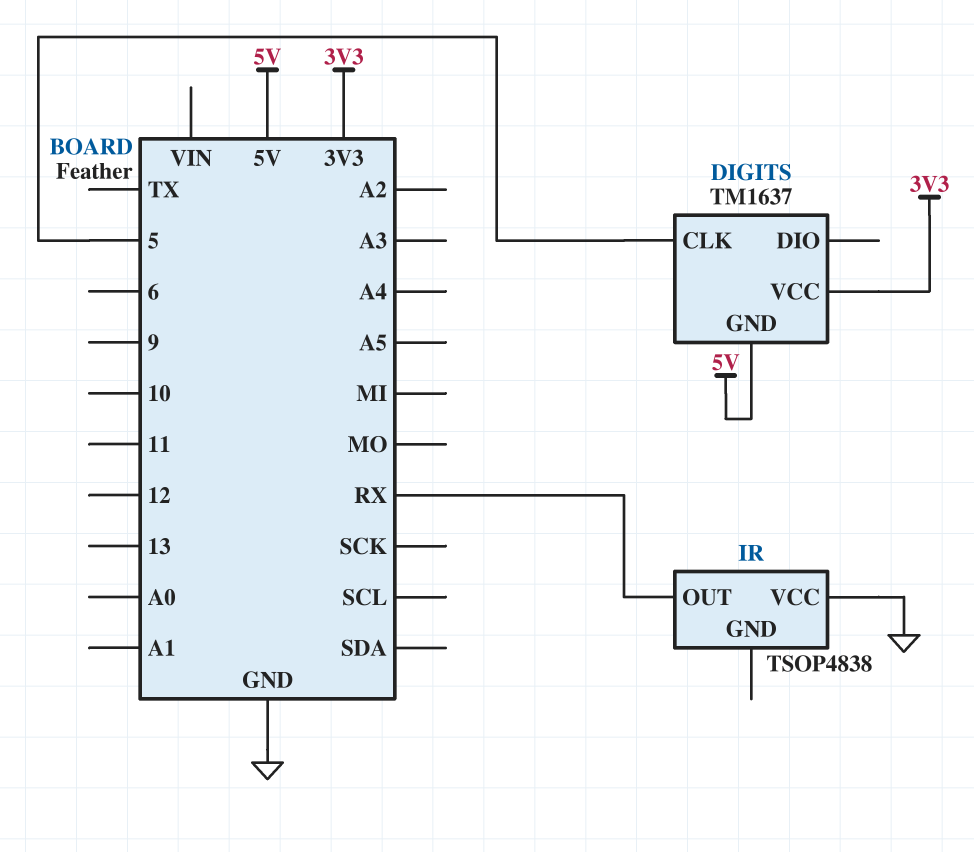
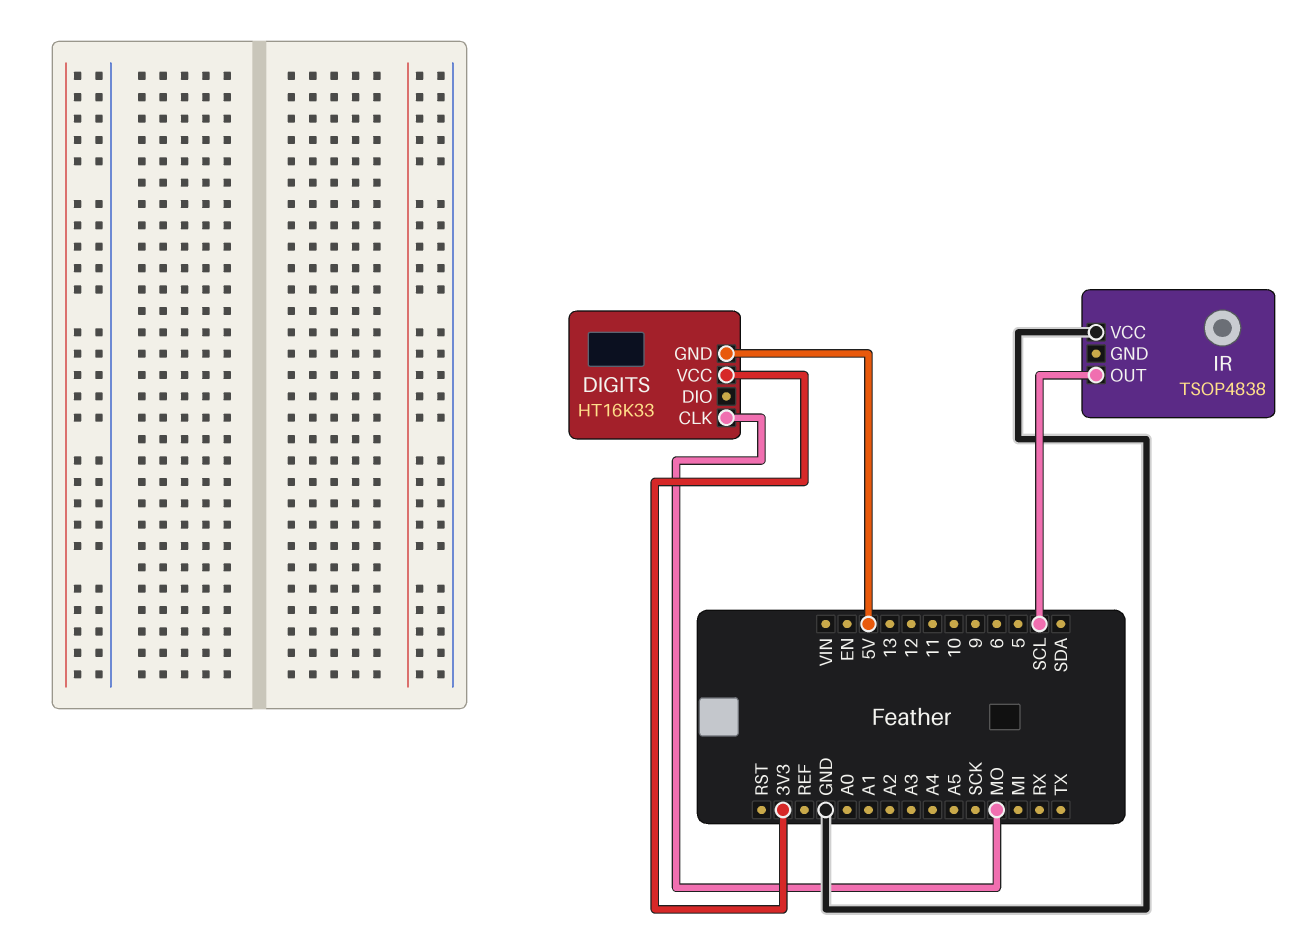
DIGITS: TM1637 -> HT16K33
DIGITS pin CLK: 5 -> MO
IR pin OUT: RX -> SCL

